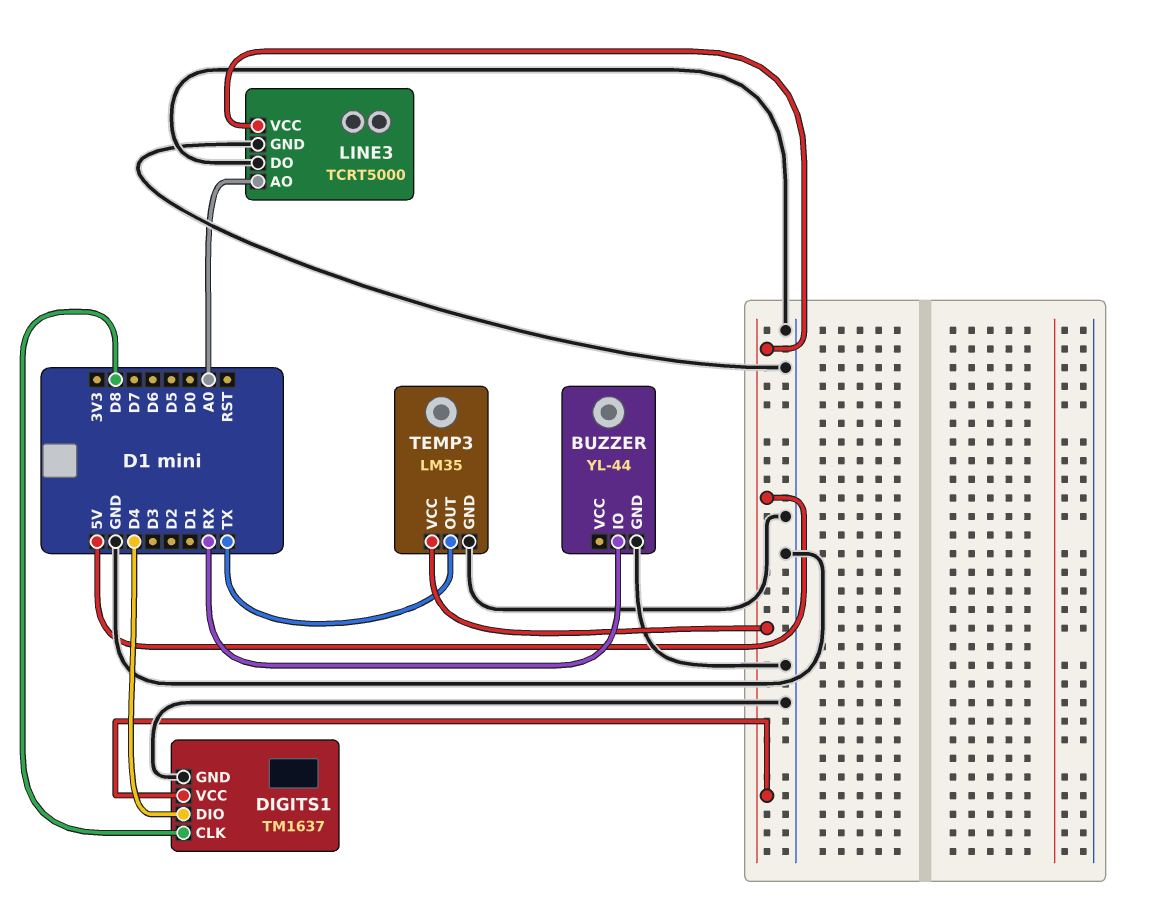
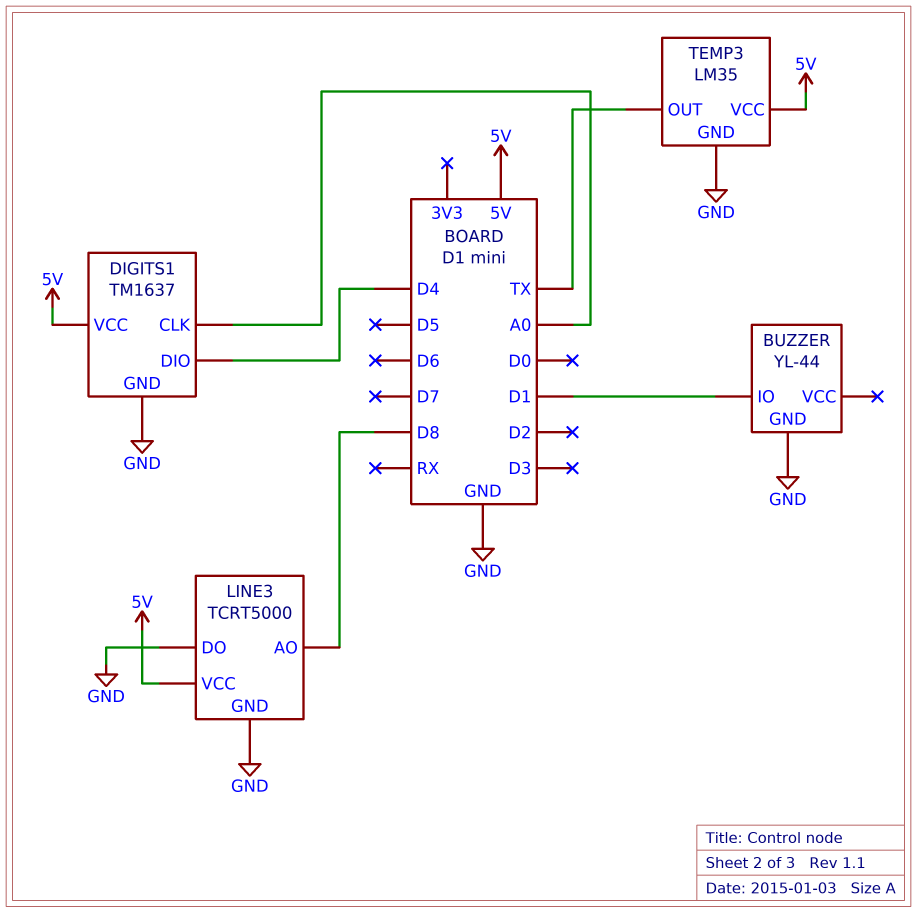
BUZZER pin IO: RX -> D1
DIGITS1 pin CLK: D8 -> A0
LINE3 pin AO: A0 -> D8

